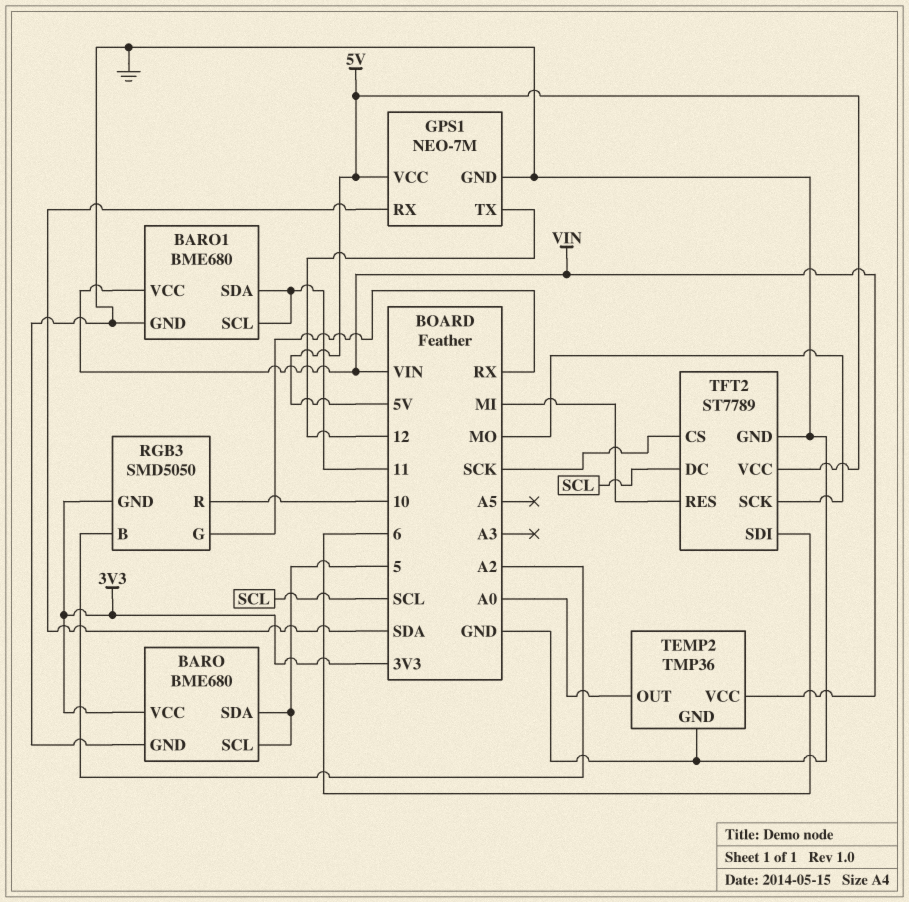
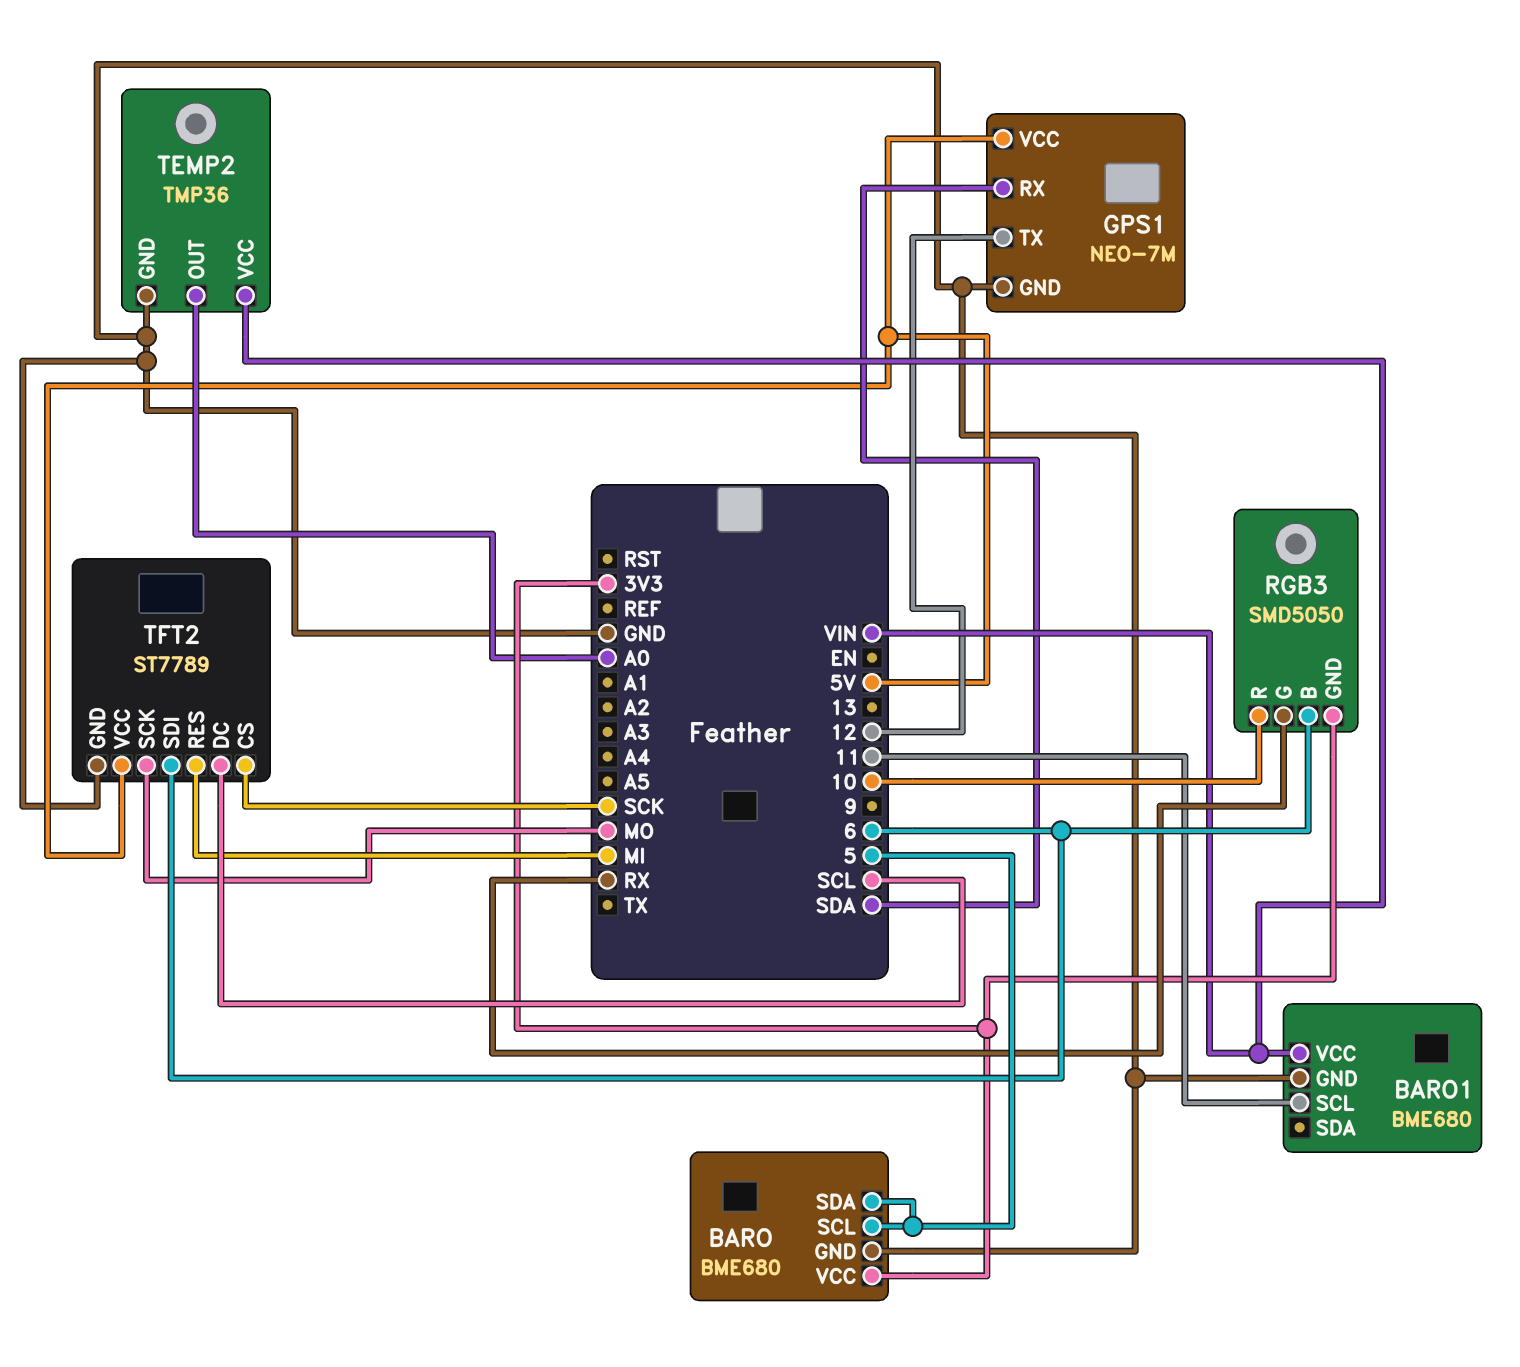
BARO1 pin SDA: 11 -> none
RGB3 pin B: A2 -> 6

